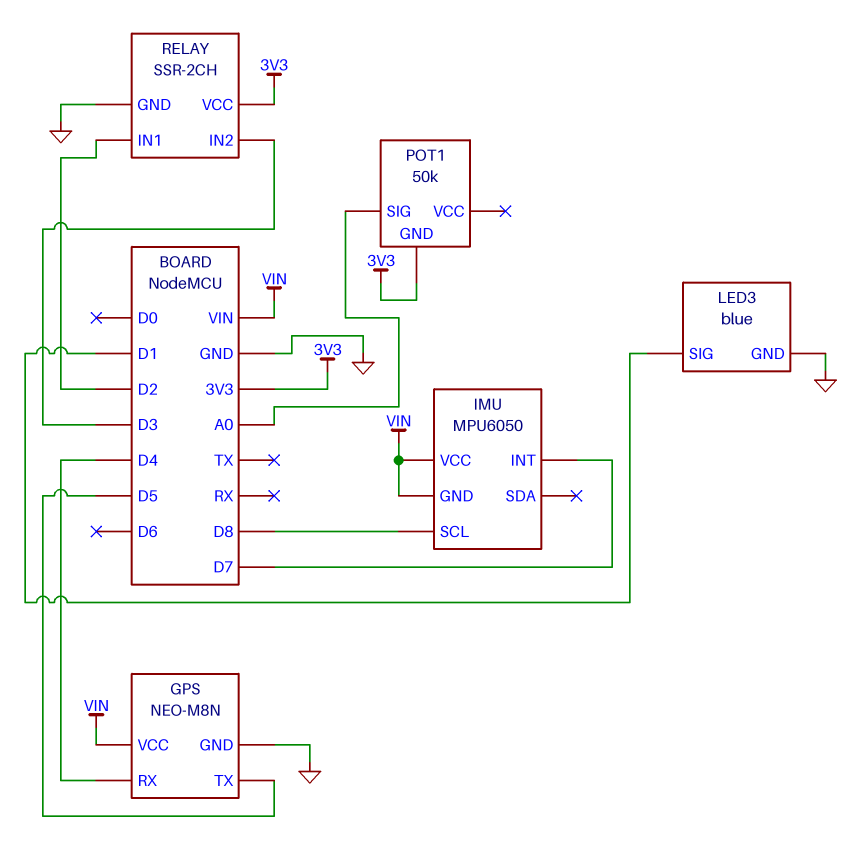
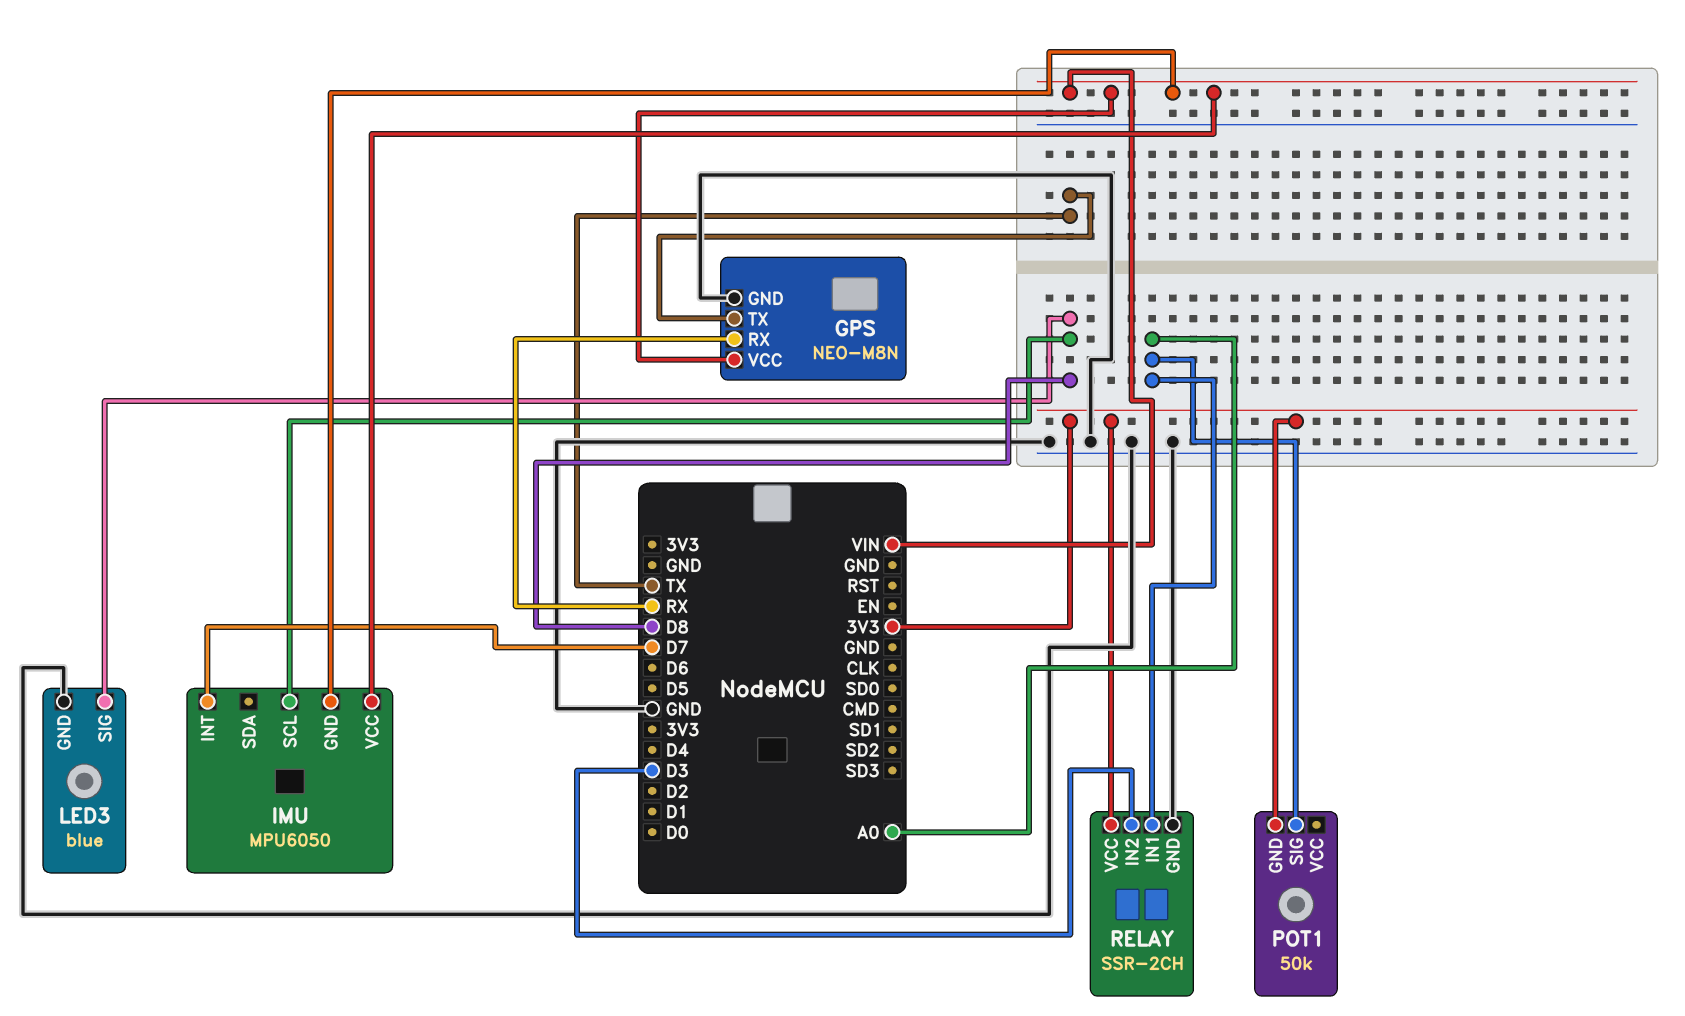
GPS pin RX: D4 -> RX
GPS pin TX: D5 -> TX
LED3 pin SIG: D1 -> D8
RELAY pin IN1: D2 -> A0

